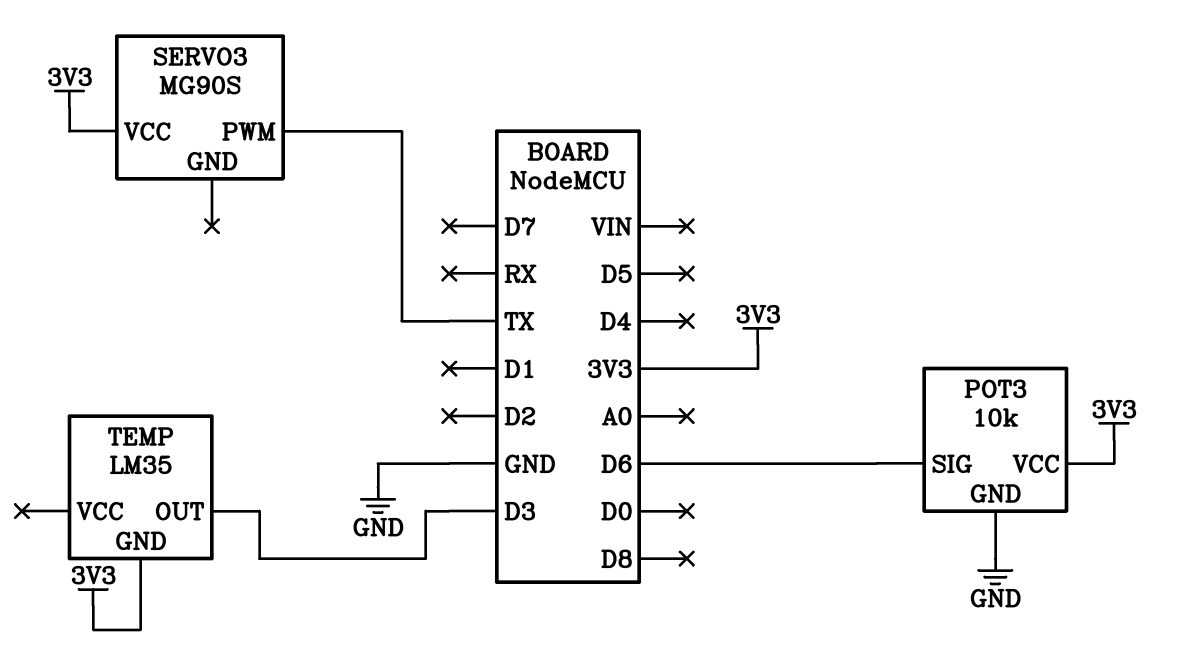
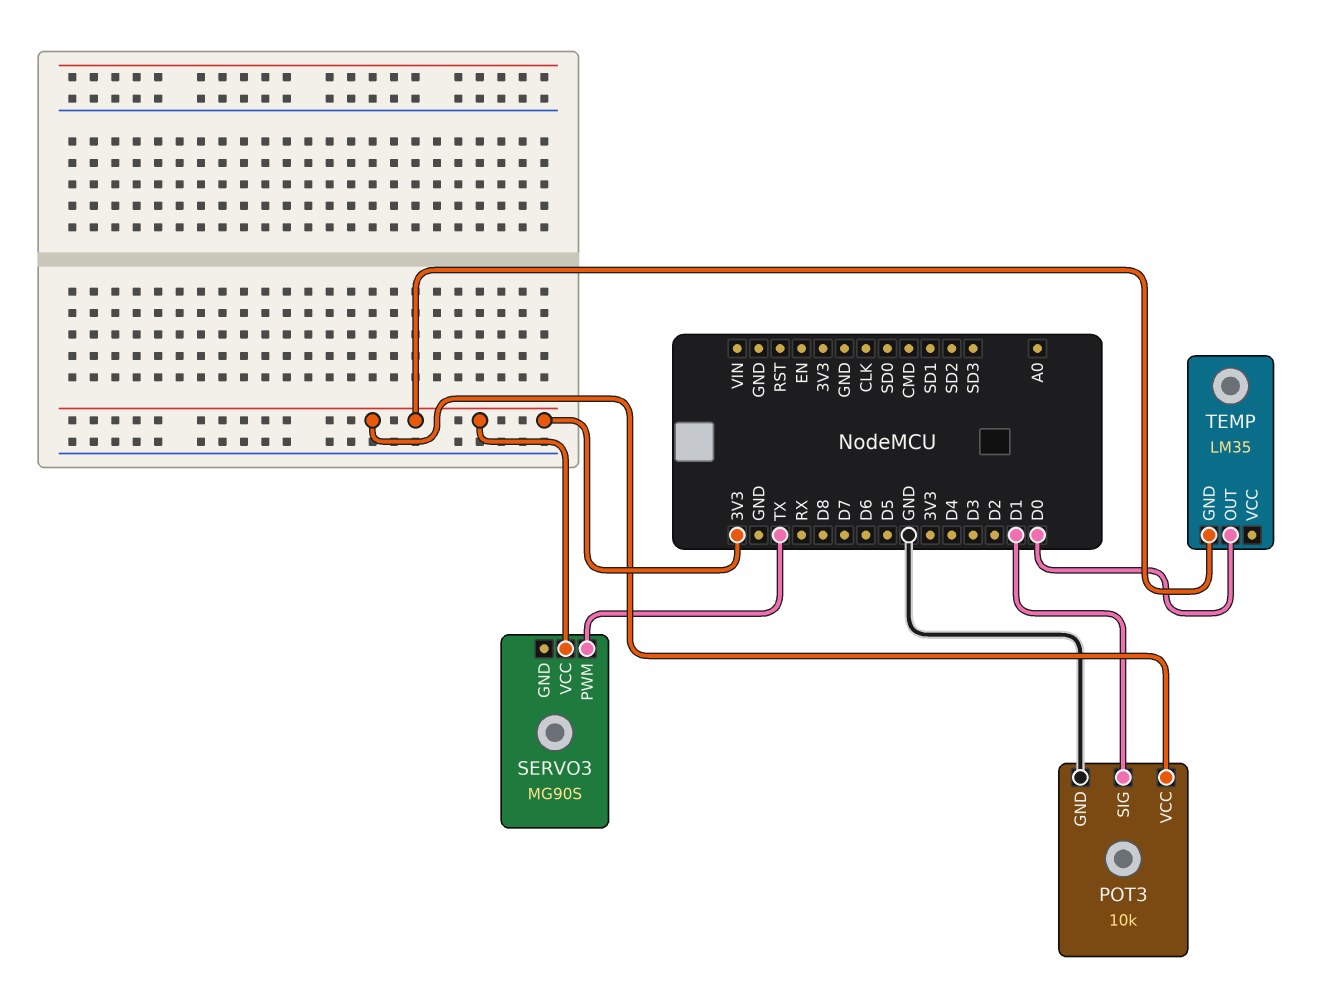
POT3 pin SIG: D6 -> D1
TEMP pin OUT: D3 -> D0

